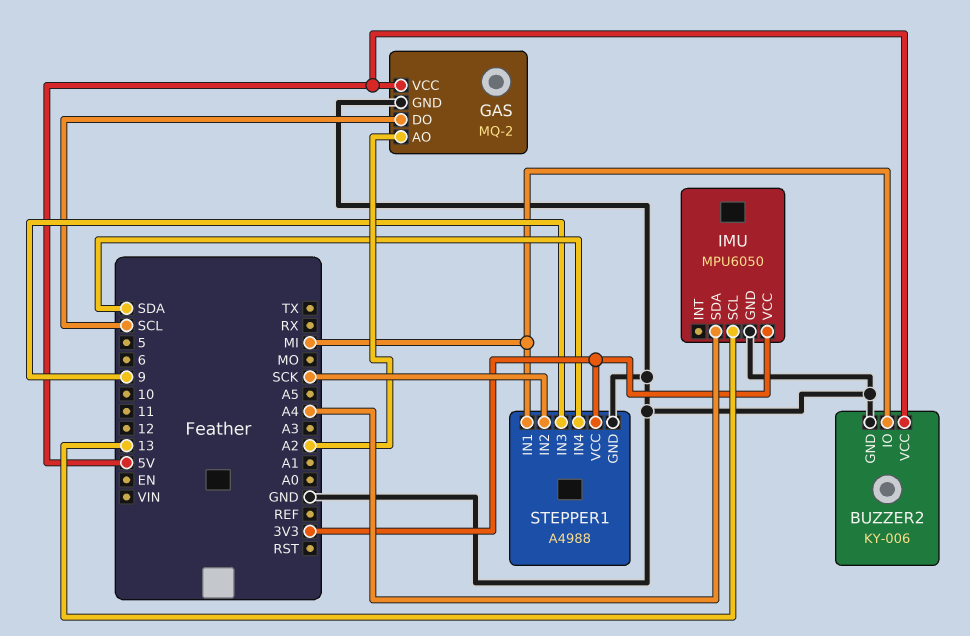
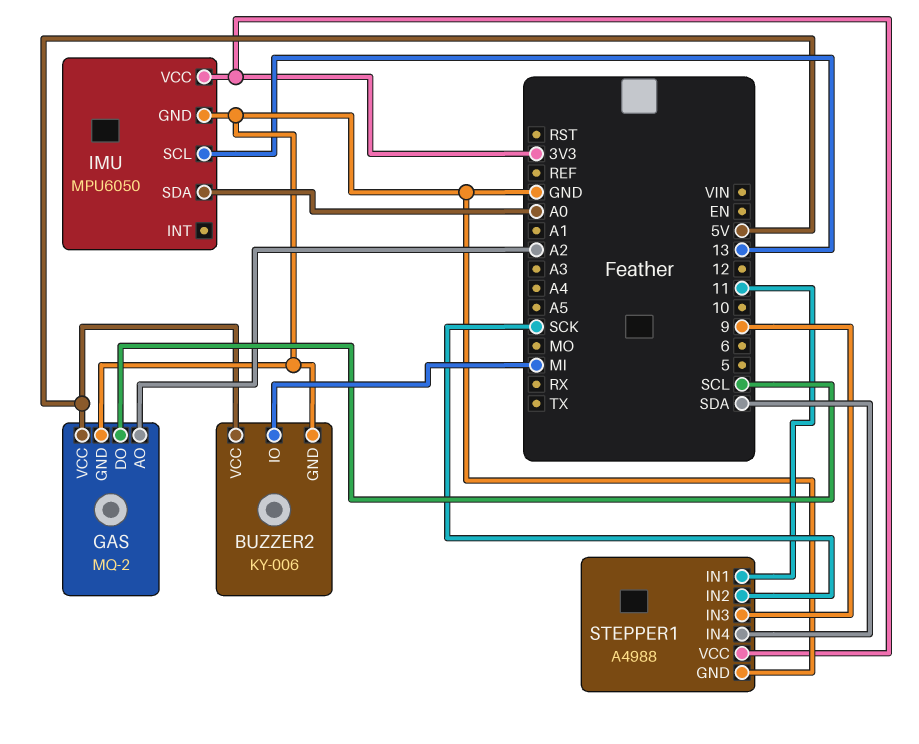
IMU pin SDA: A4 -> A0
STEPPER1 pin IN1: MI -> 11

